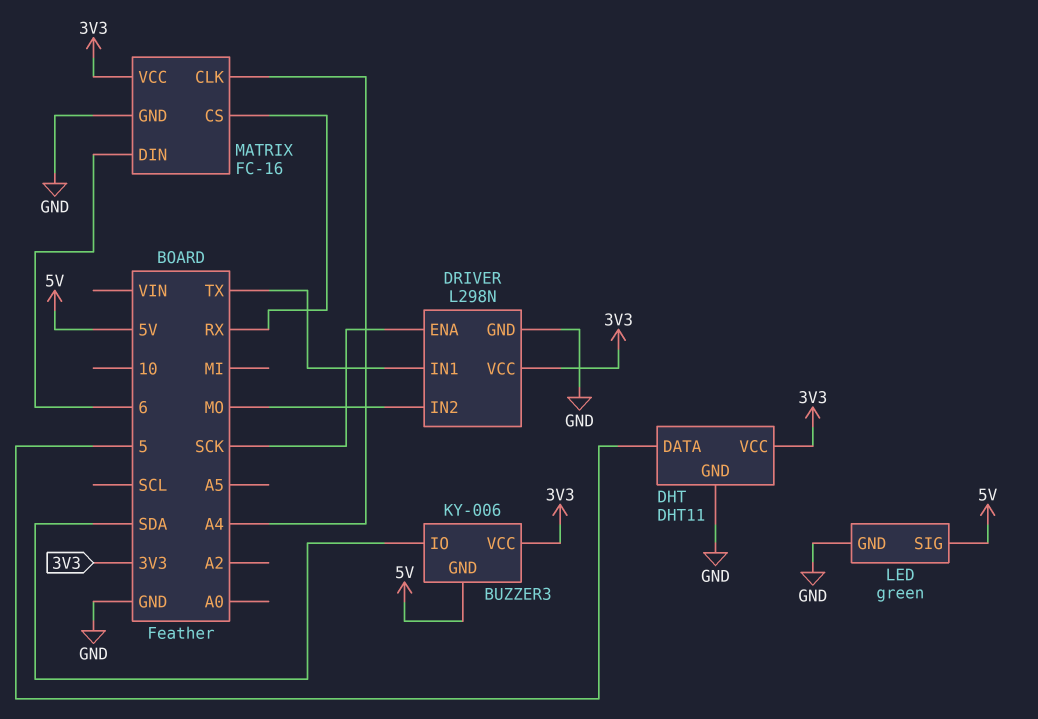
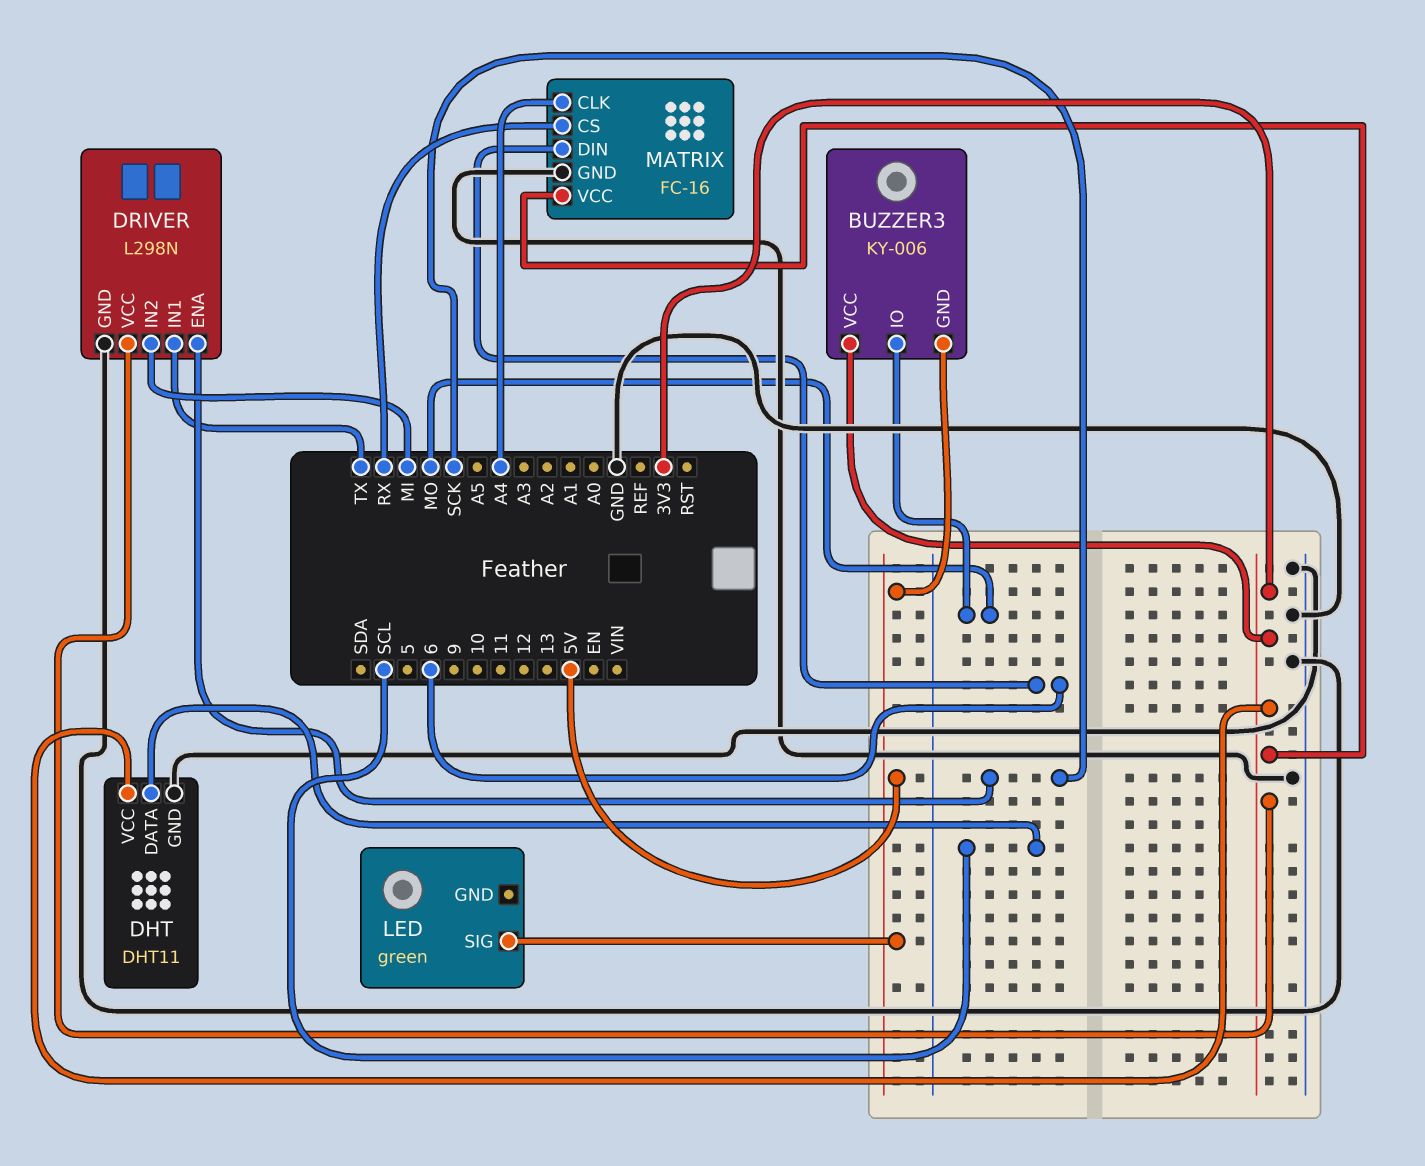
BUZZER3 pin IO: SDA -> MO
DHT pin DATA: 5 -> SCL
DRIVER pin IN2: MO -> MI
LED pin GND: GND -> none

